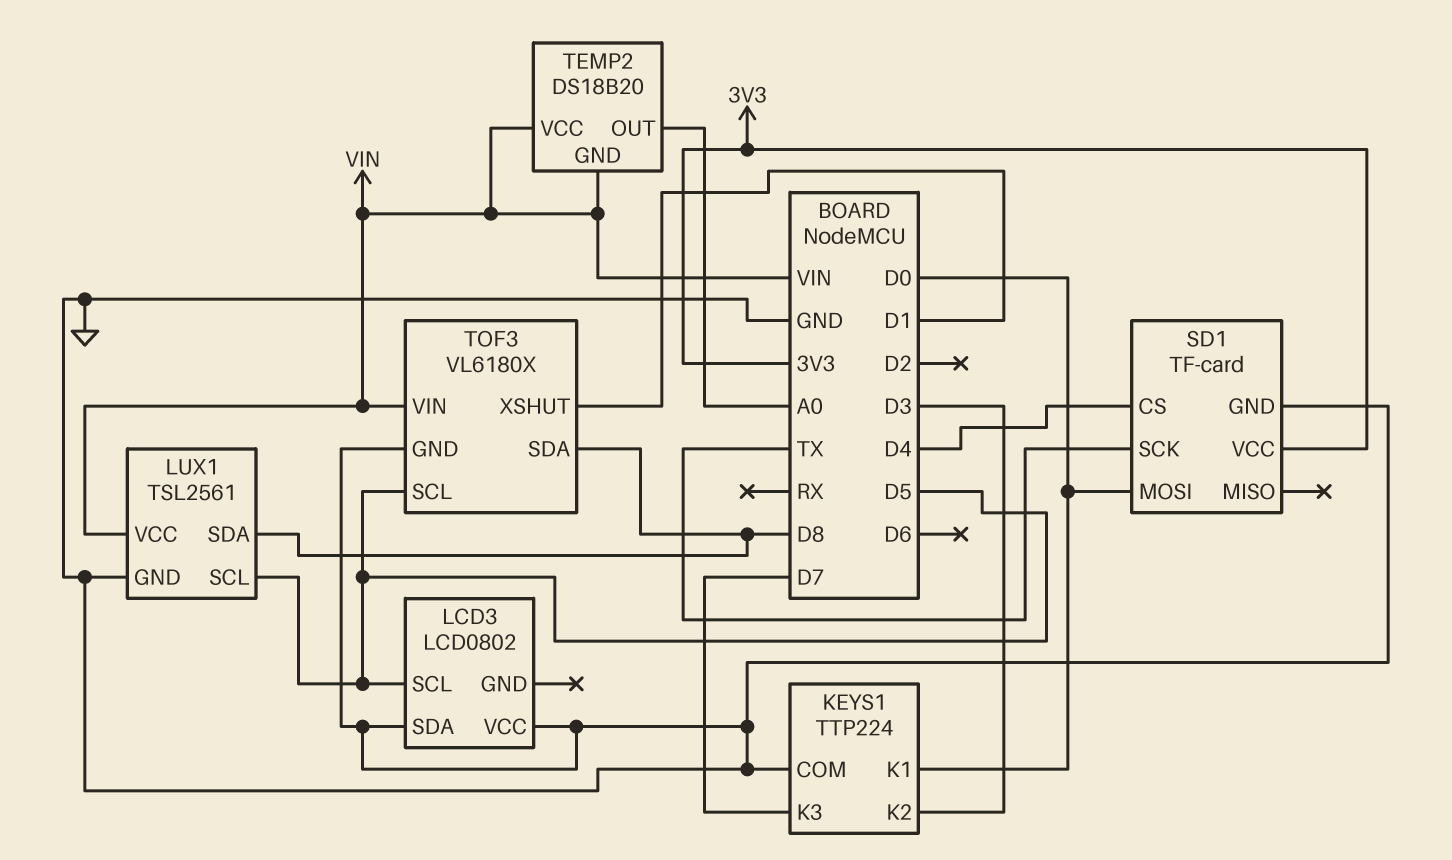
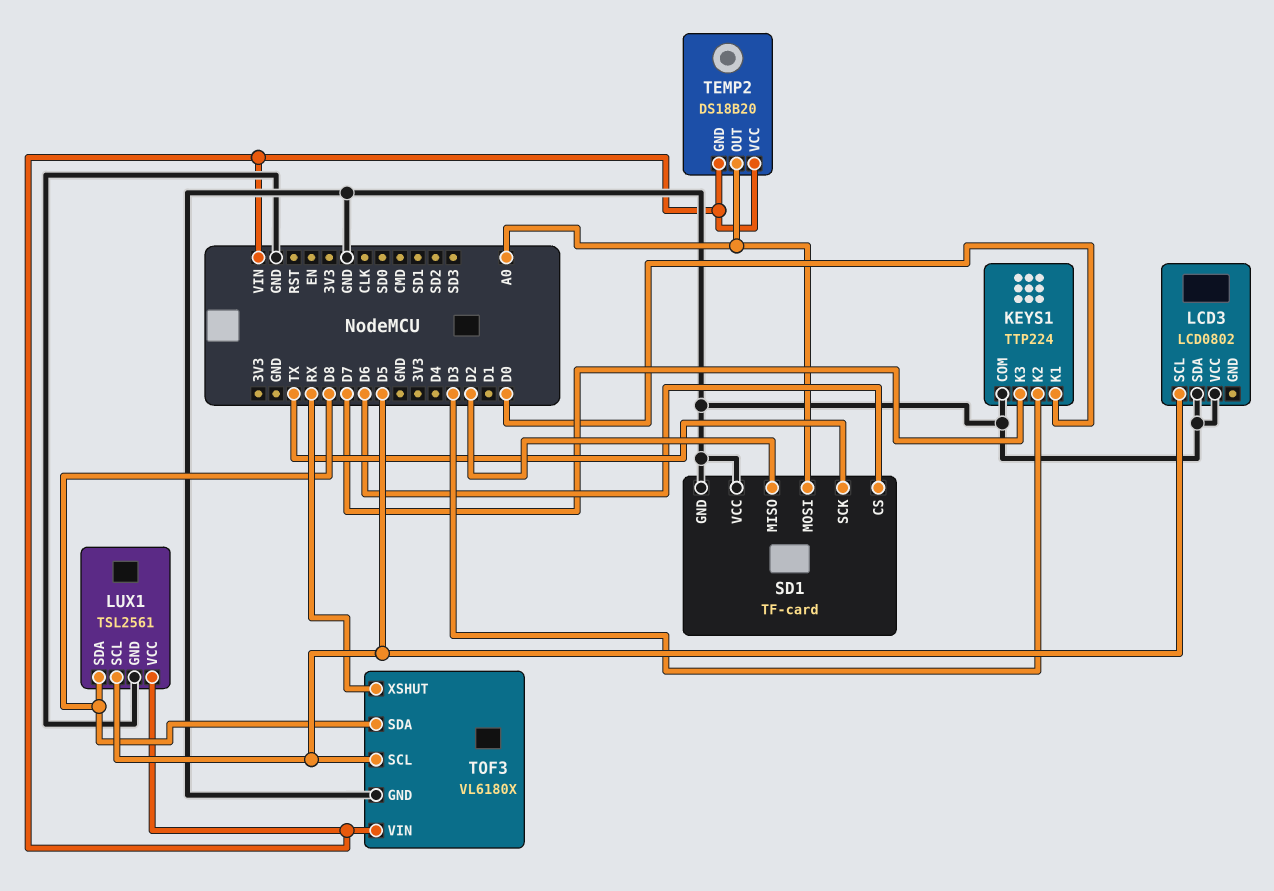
SD1 pin CS: D4 -> D6
SD1 pin MISO: none -> D2
SD1 pin MOSI: D0 -> A0
SD1 pin VCC: 3V3 -> GND
TOF3 pin XSHUT: D1 -> RX

